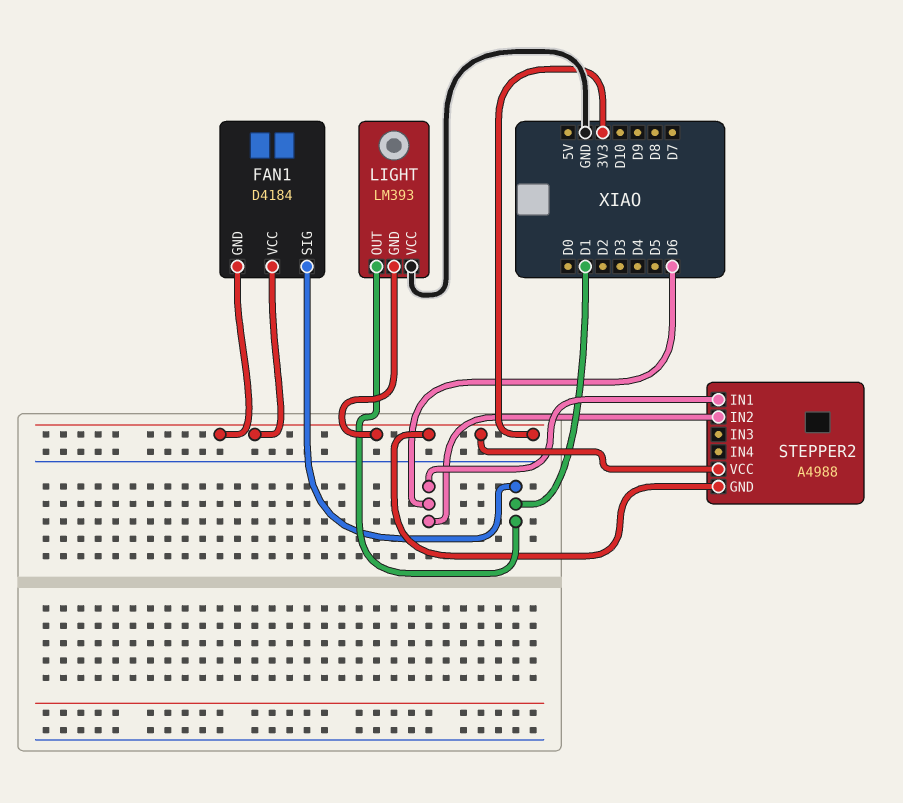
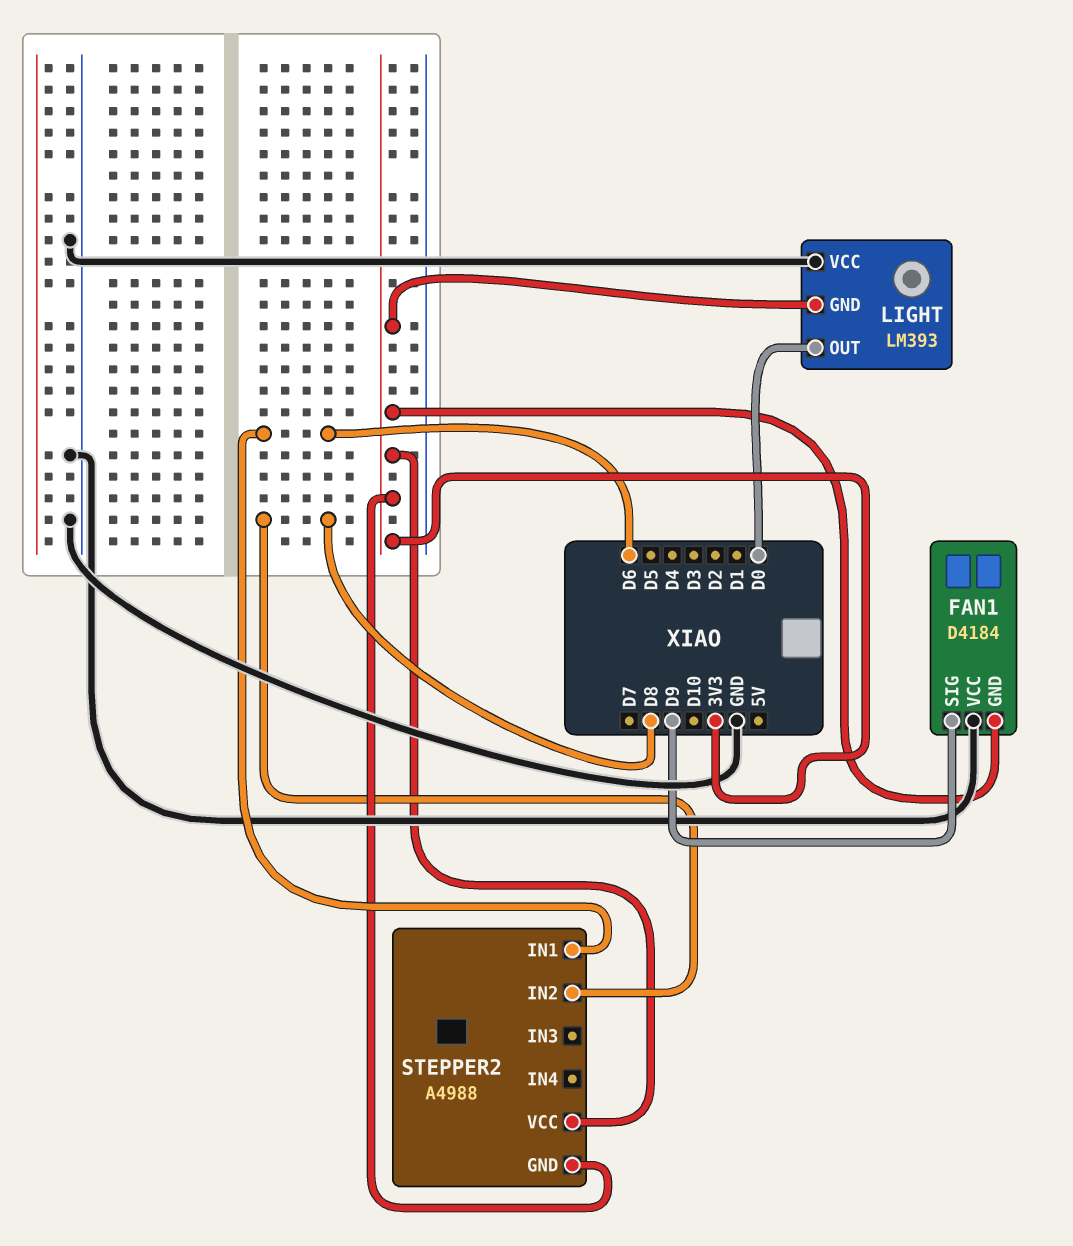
FAN1 pin SIG: D1 -> D9
FAN1 pin VCC: 3V3 -> GND
LIGHT pin OUT: D1 -> D0
STEPPER2 pin IN2: D6 -> D8

